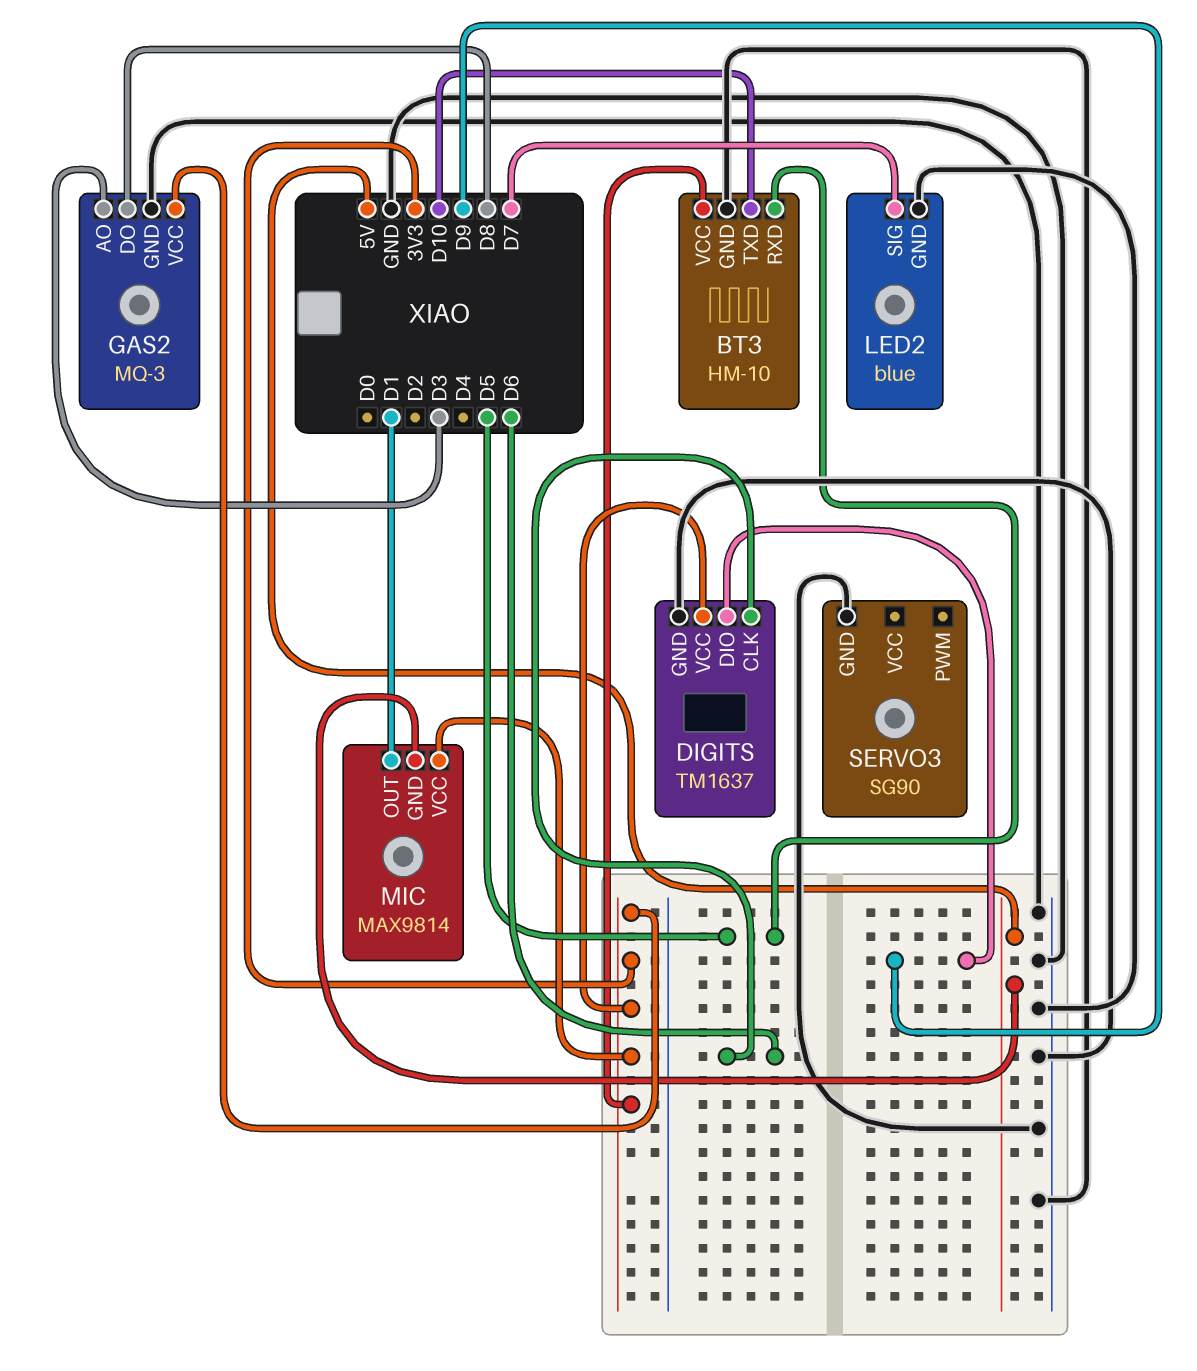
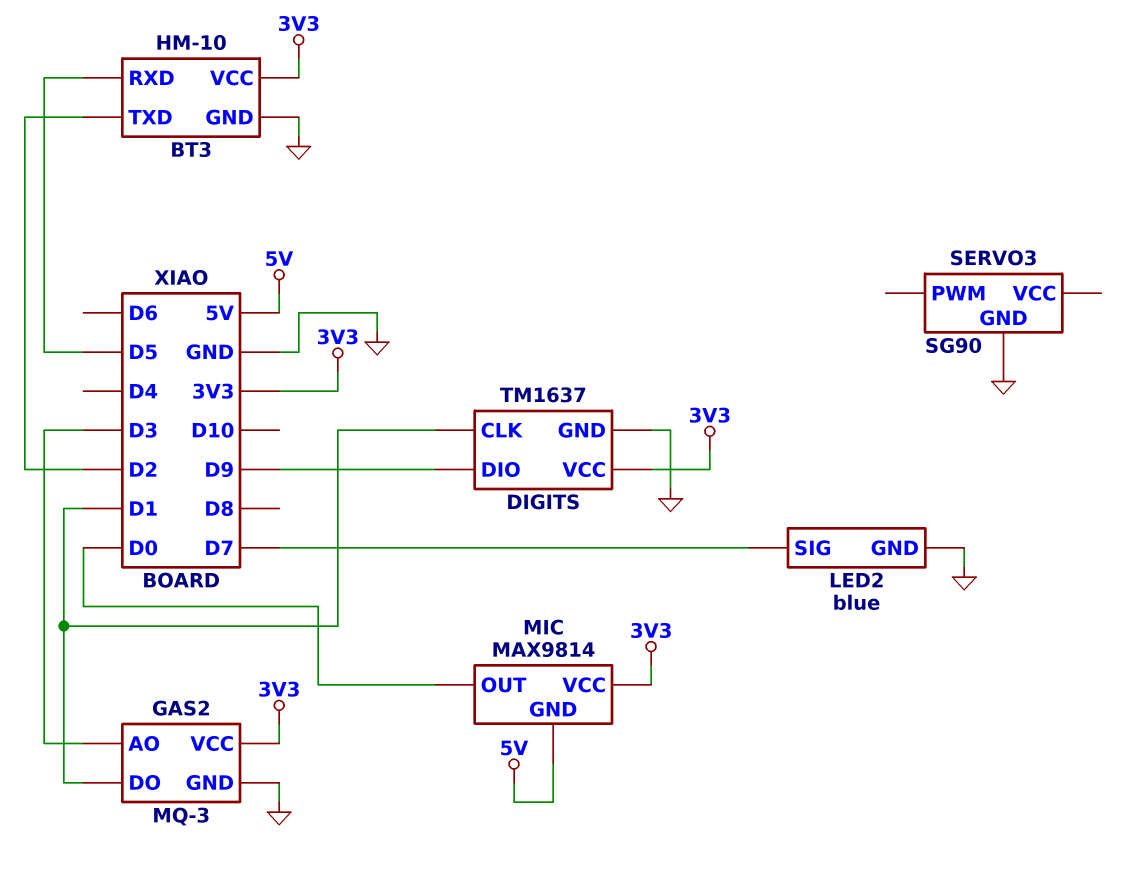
BT3 pin TXD: D10 -> D2
DIGITS pin CLK: D6 -> D1
GAS2 pin DO: D8 -> D1
MIC pin OUT: D1 -> D0

